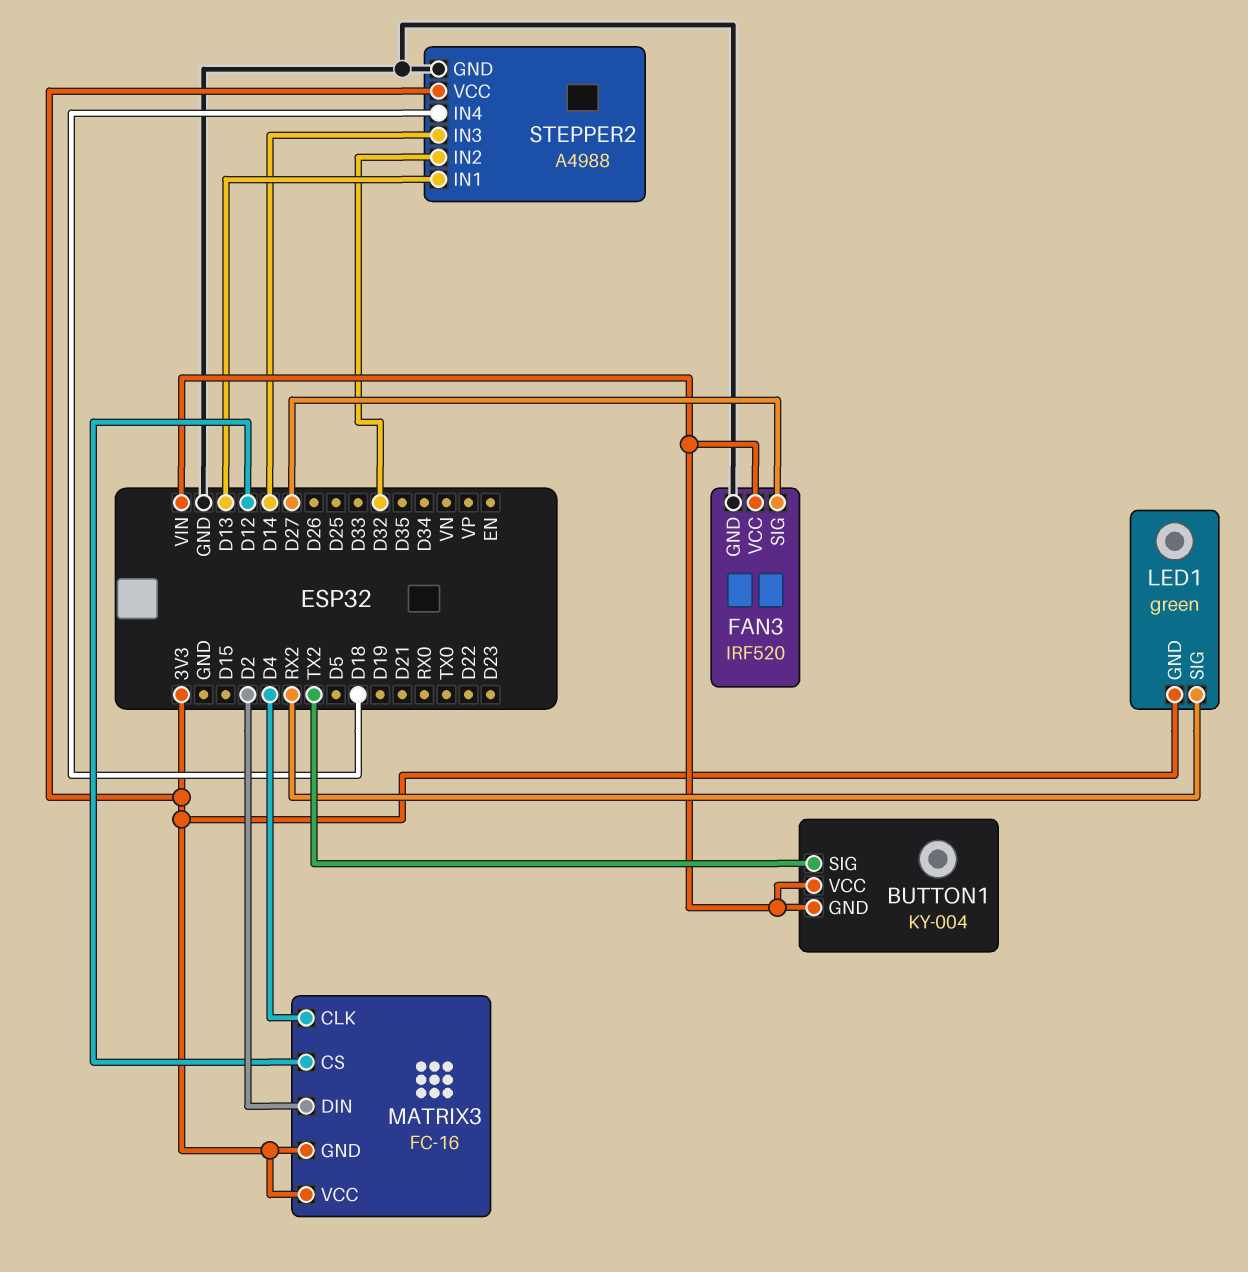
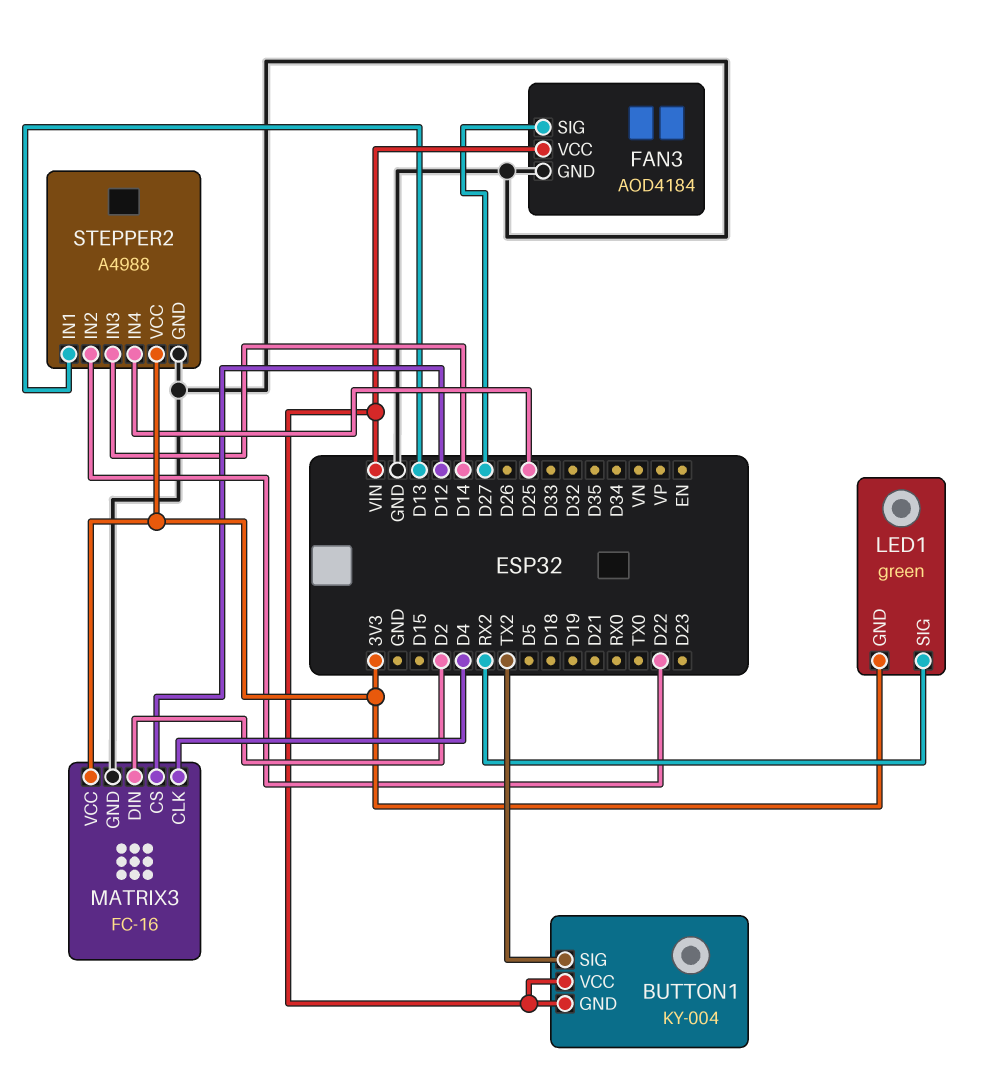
FAN3: IRF520 -> AOD4184
MATRIX3 pin GND: 3V3 -> GND
STEPPER2 pin IN2: D32 -> D22
STEPPER2 pin IN4: D18 -> D25

